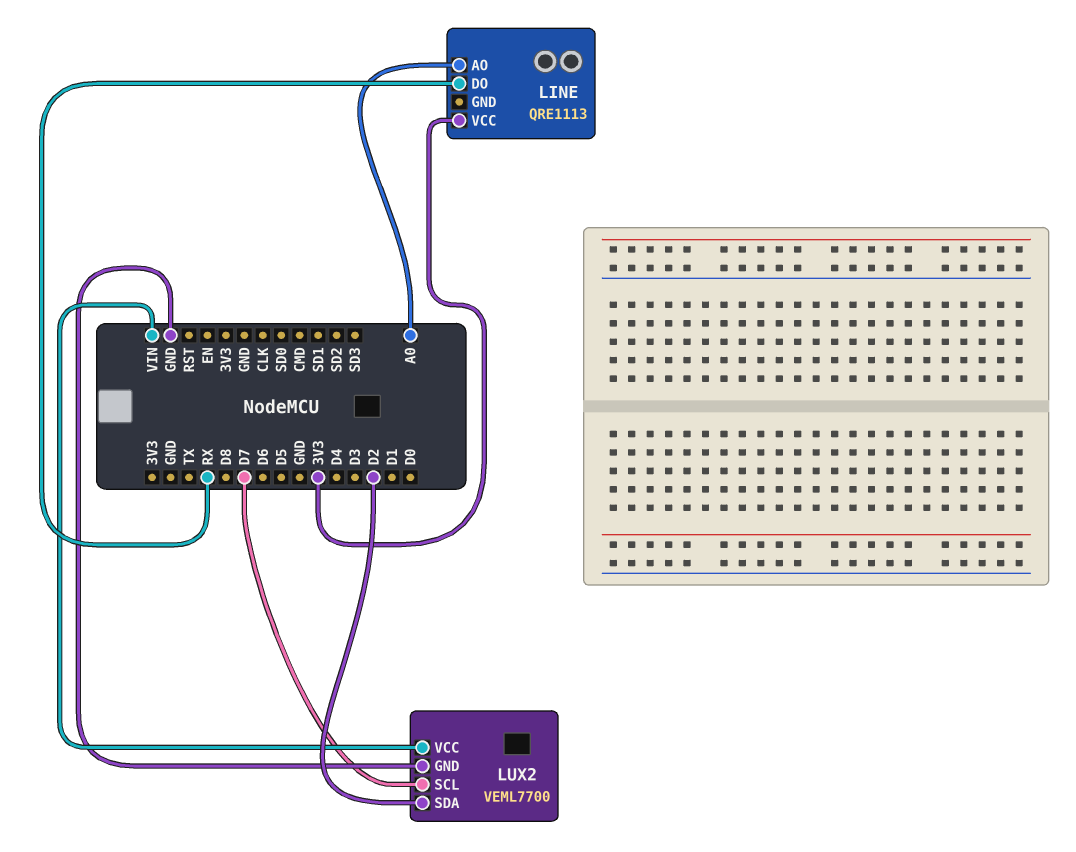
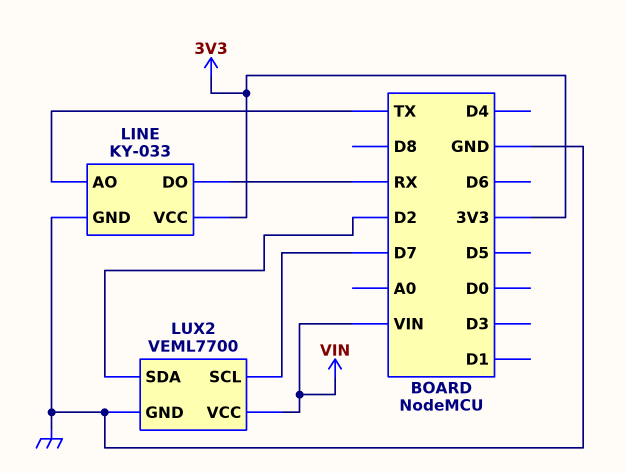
LINE: QRE1113 -> KY-033
LINE pin AO: A0 -> TX
LINE pin GND: none -> GND

